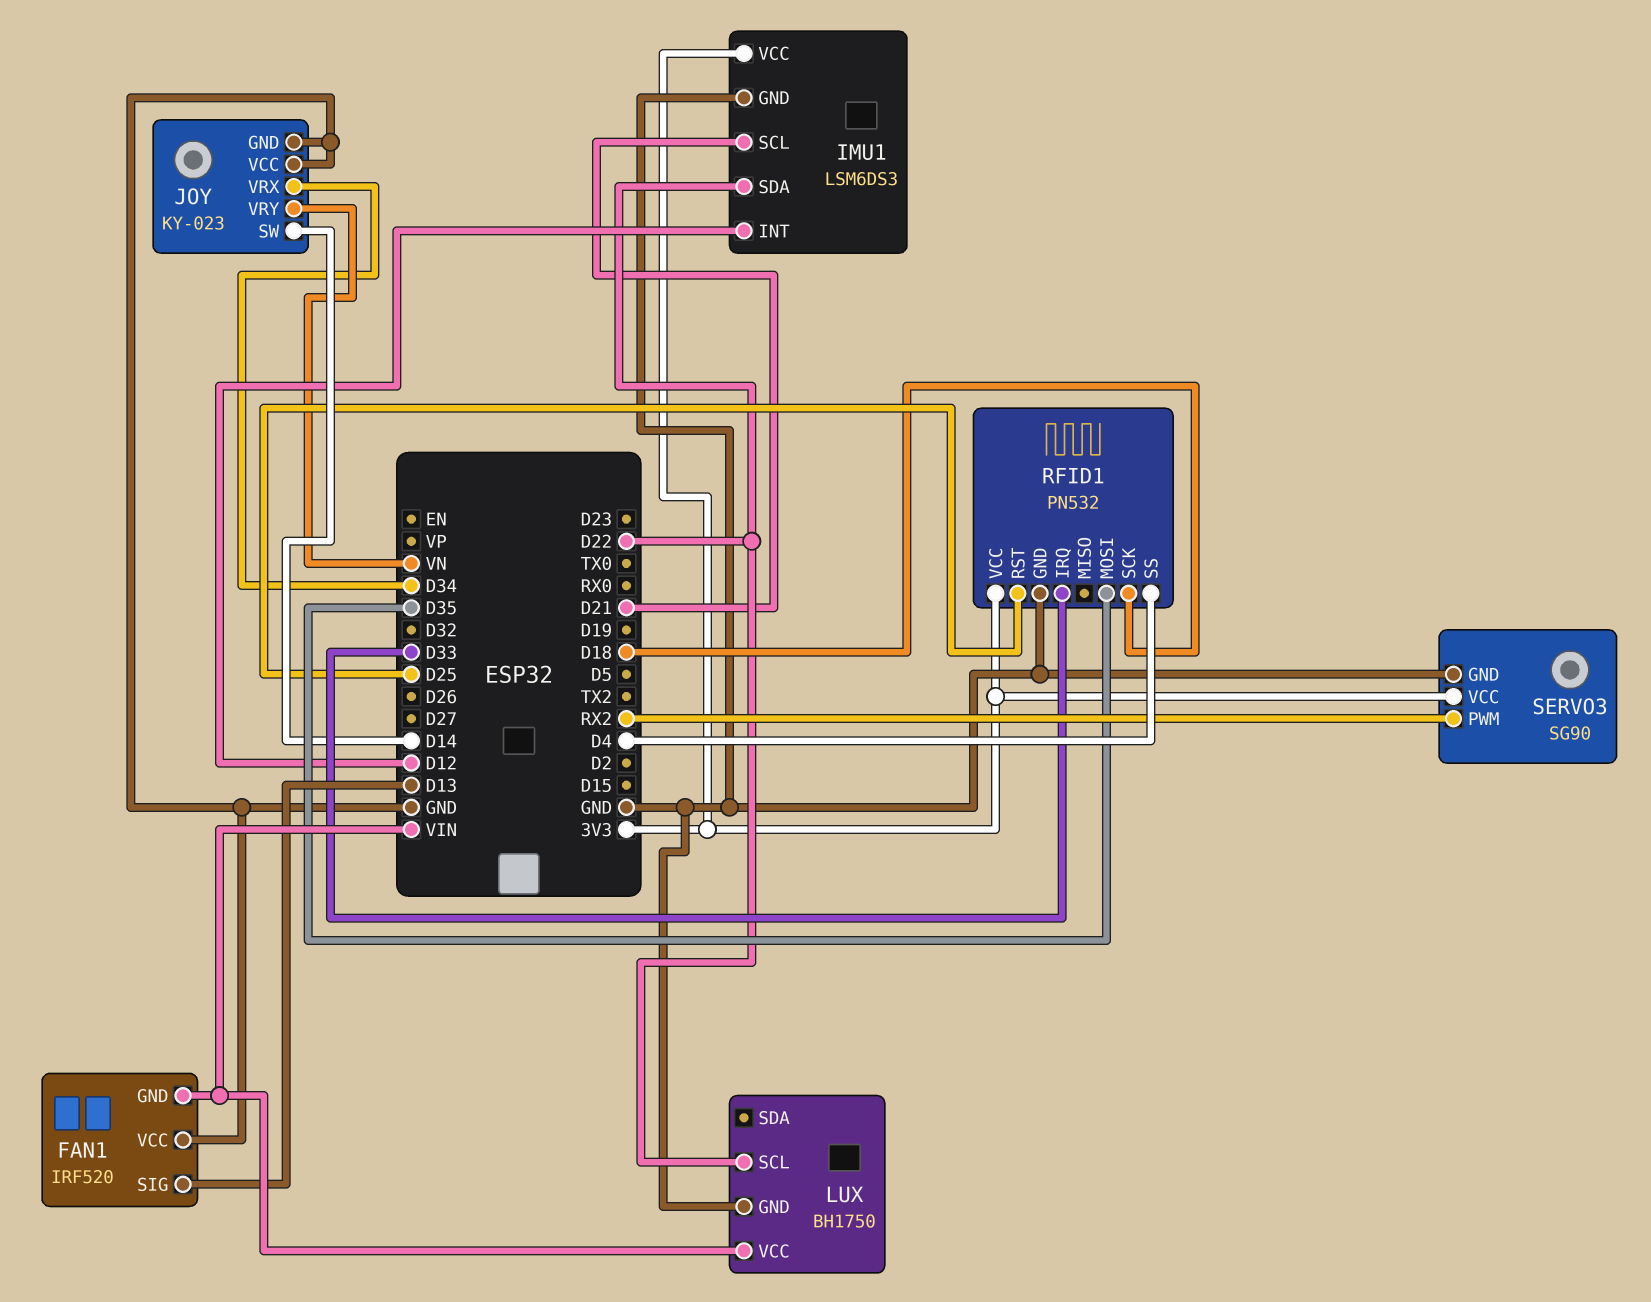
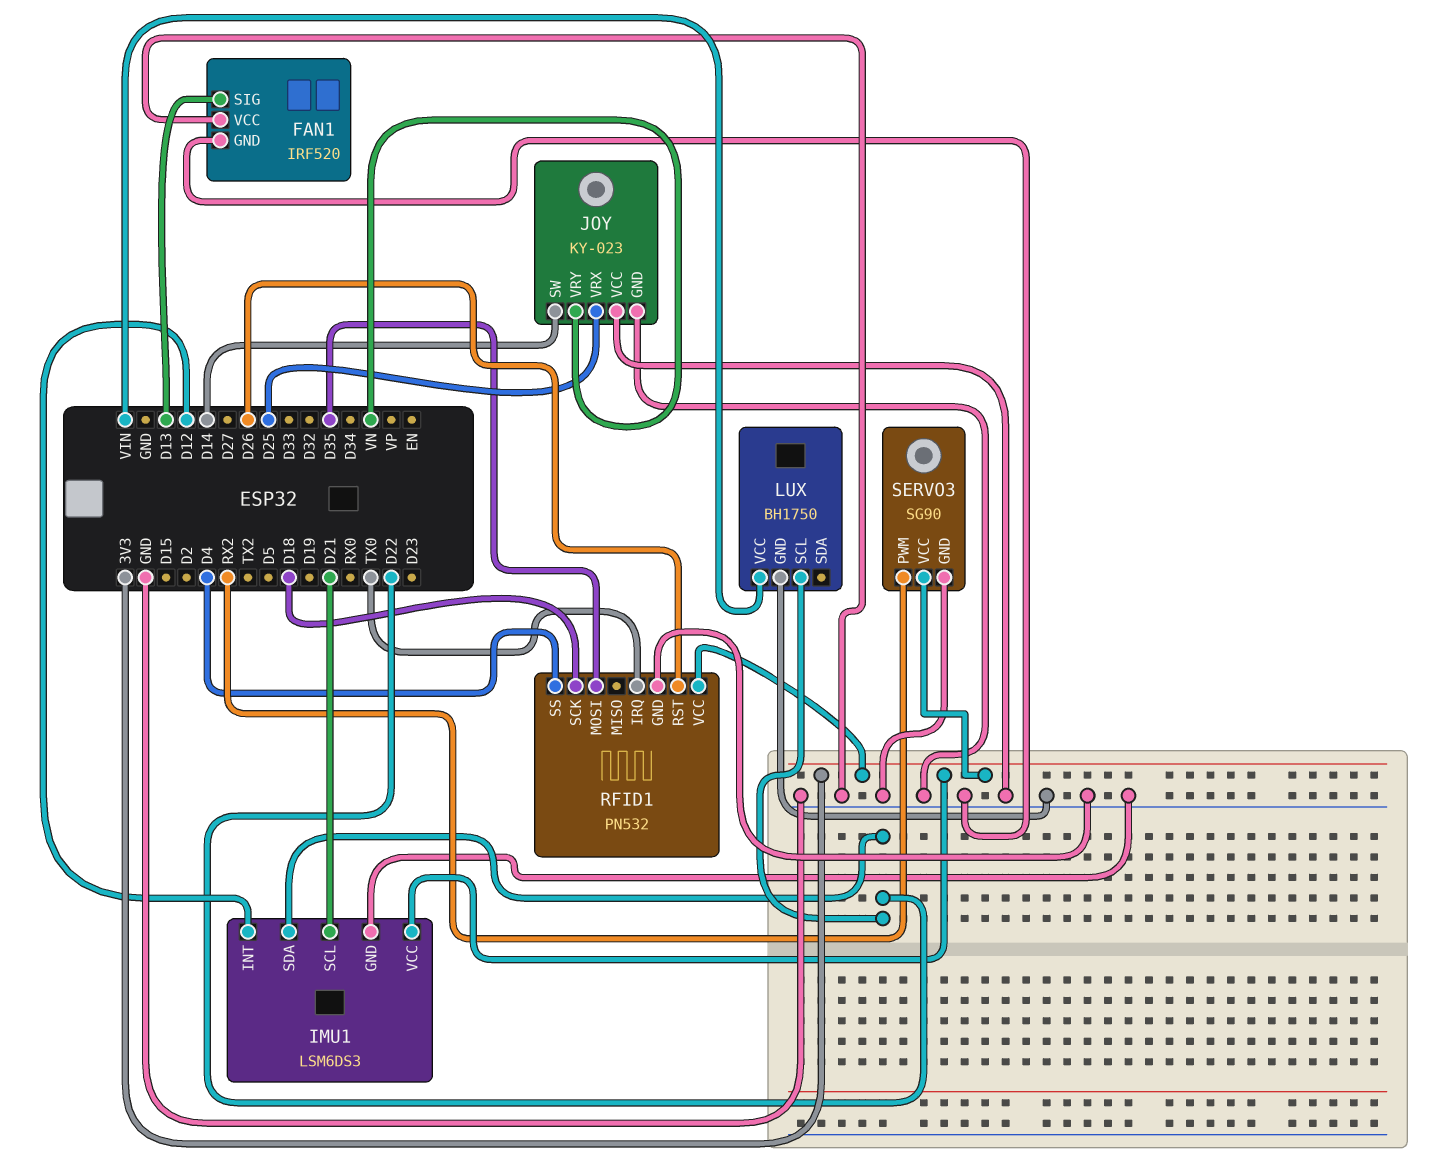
FAN1 pin GND: VIN -> GND
JOY pin VRX: D34 -> D25
RFID1 pin IRQ: D33 -> TX0
RFID1 pin RST: D25 -> D26

